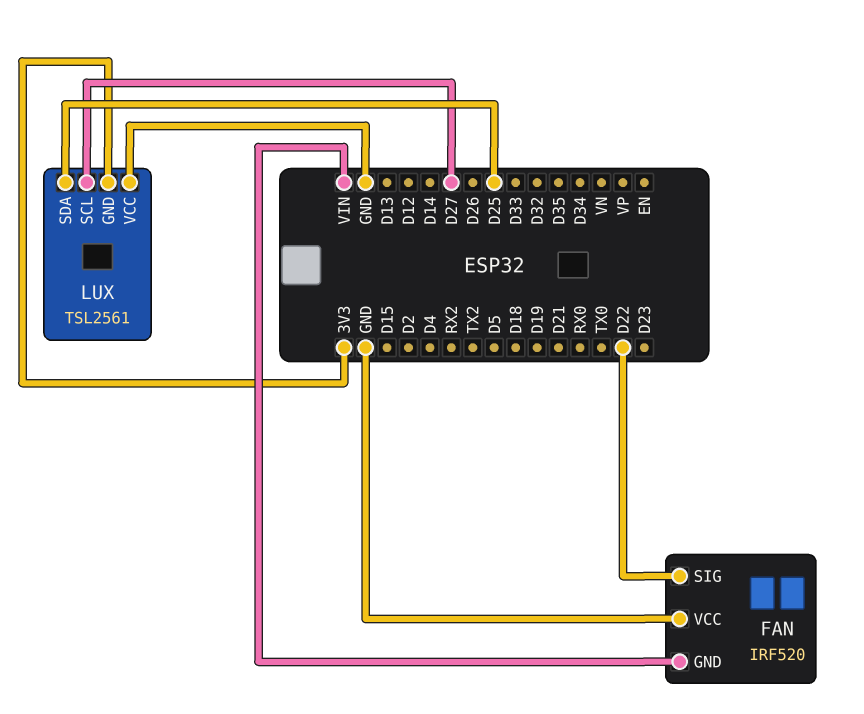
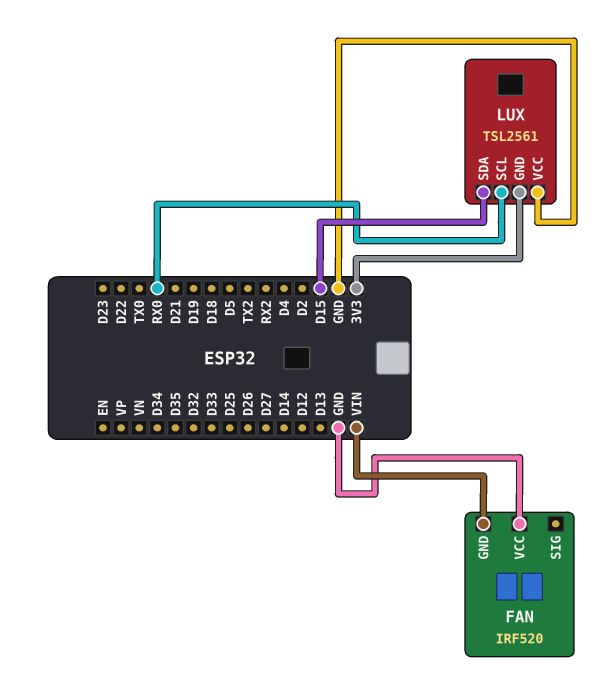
FAN pin SIG: D22 -> none
LUX pin SCL: D27 -> RX0
LUX pin SDA: D25 -> D15

